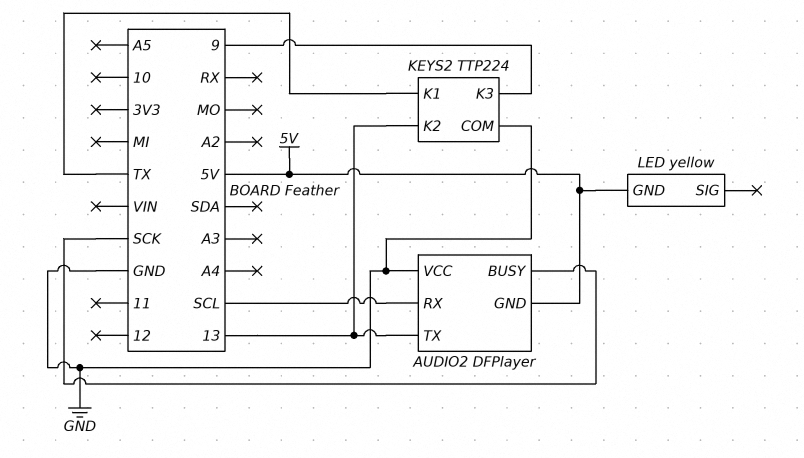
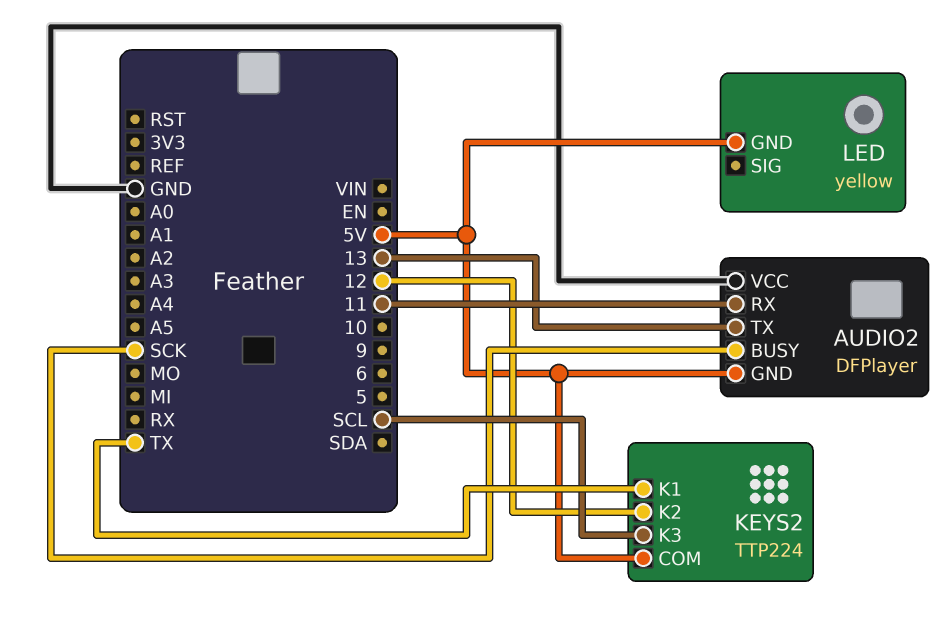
AUDIO2 pin RX: SCL -> 11
KEYS2 pin COM: GND -> 5V
KEYS2 pin K2: 13 -> 12
KEYS2 pin K3: 9 -> SCL

